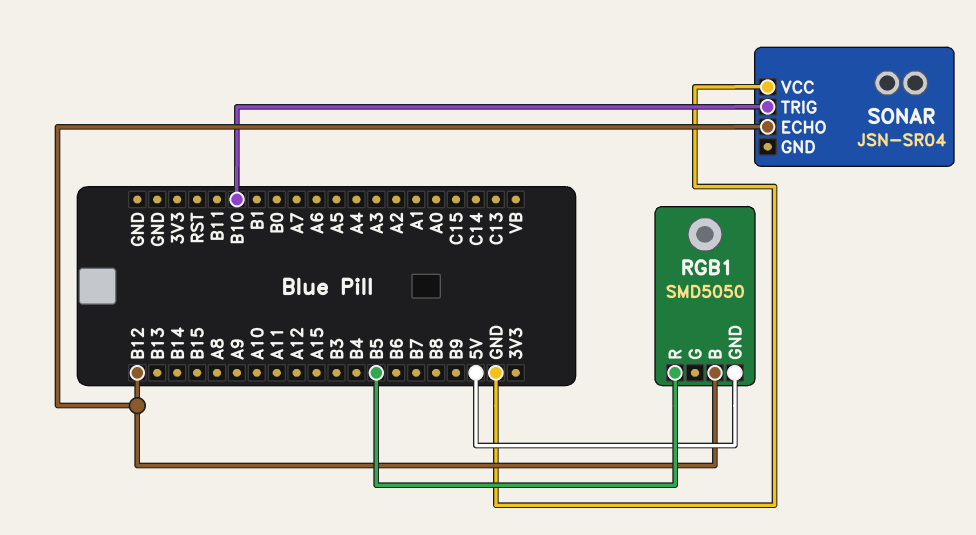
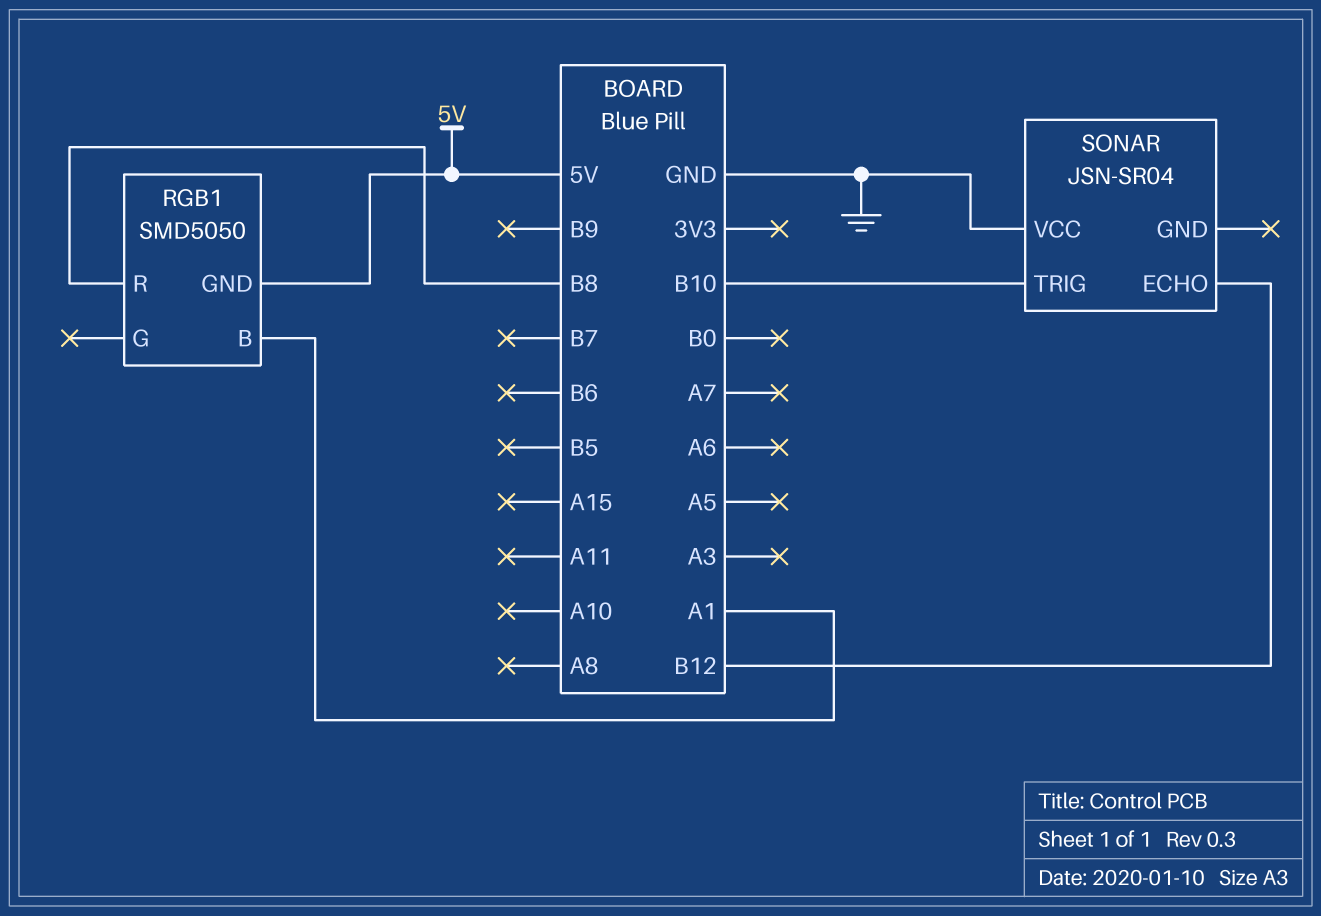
RGB1 pin B: B12 -> A1
RGB1 pin R: B5 -> B8

